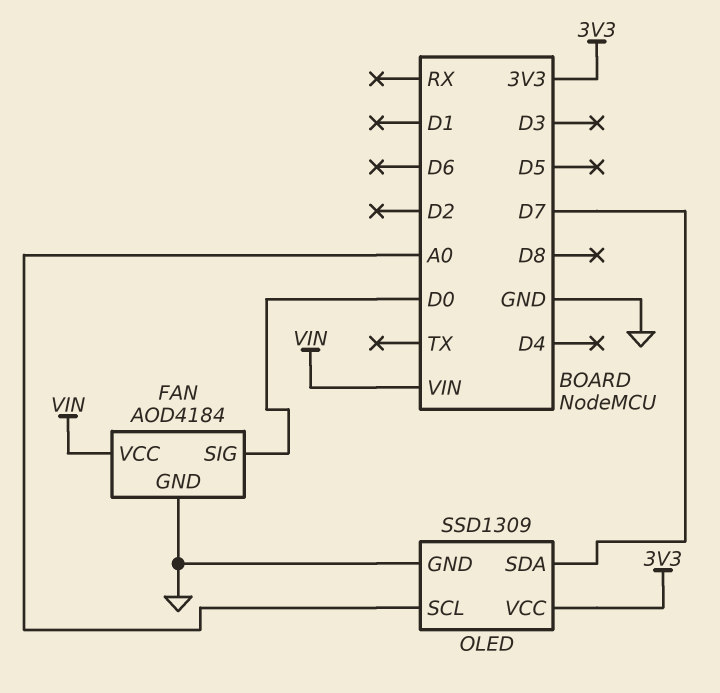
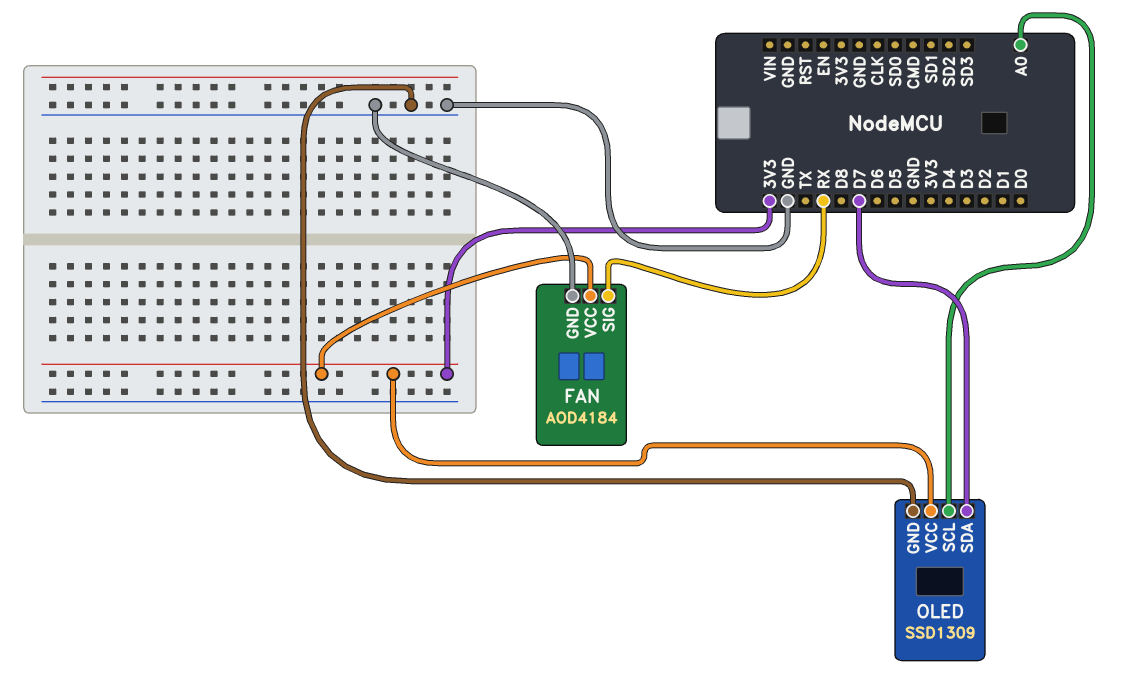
FAN pin SIG: D0 -> RX
FAN pin VCC: VIN -> 3V3

